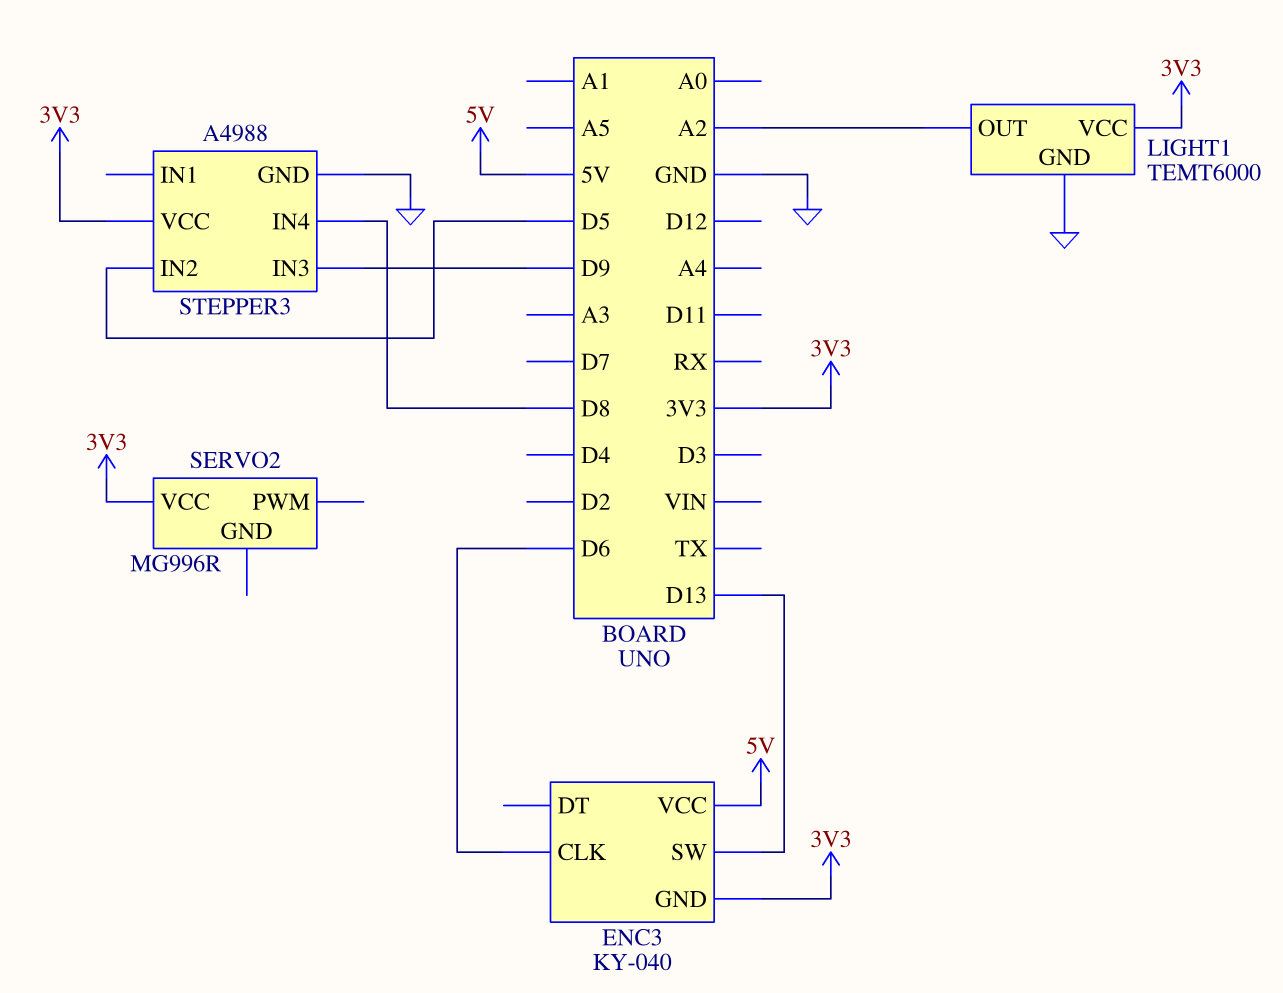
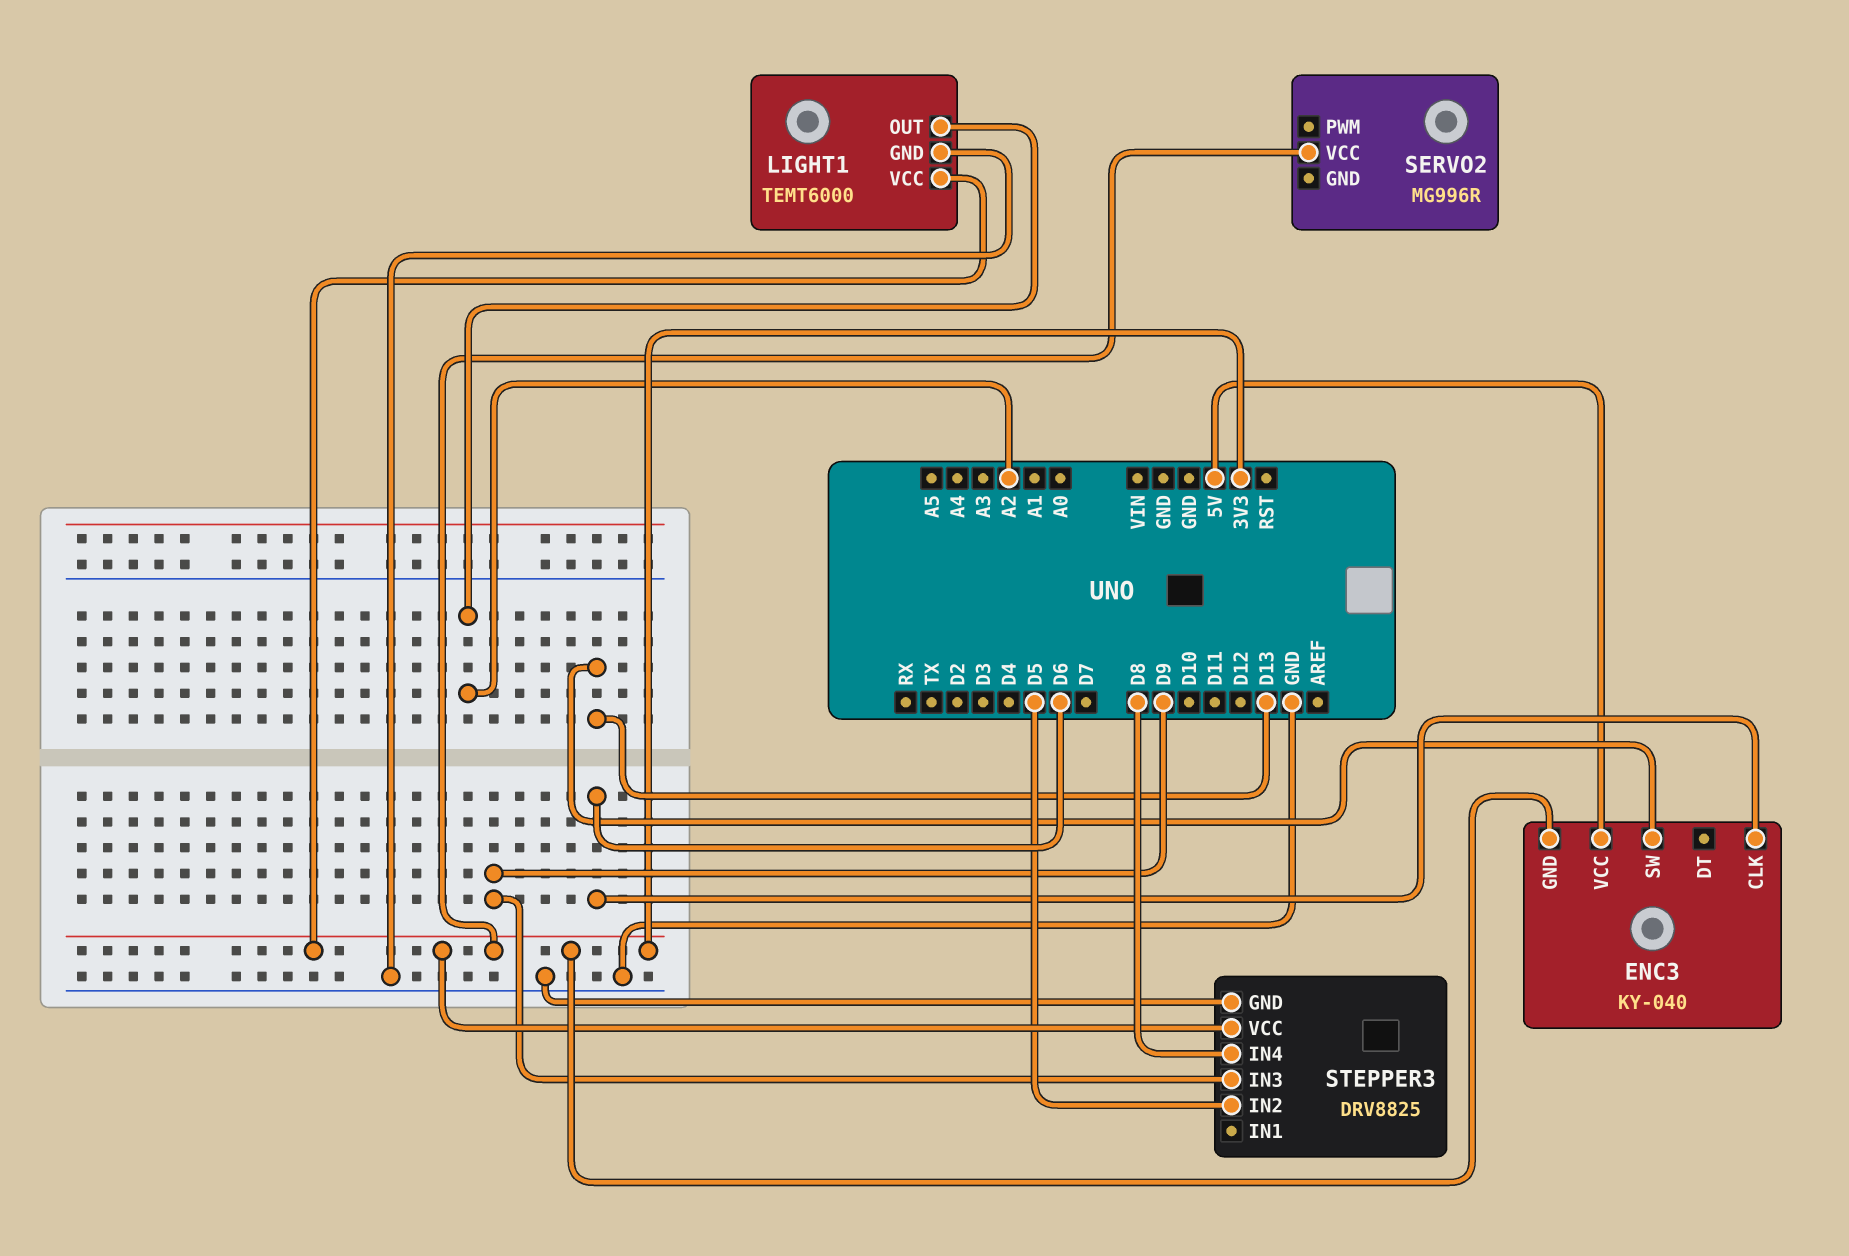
STEPPER3: A4988 -> DRV8825

